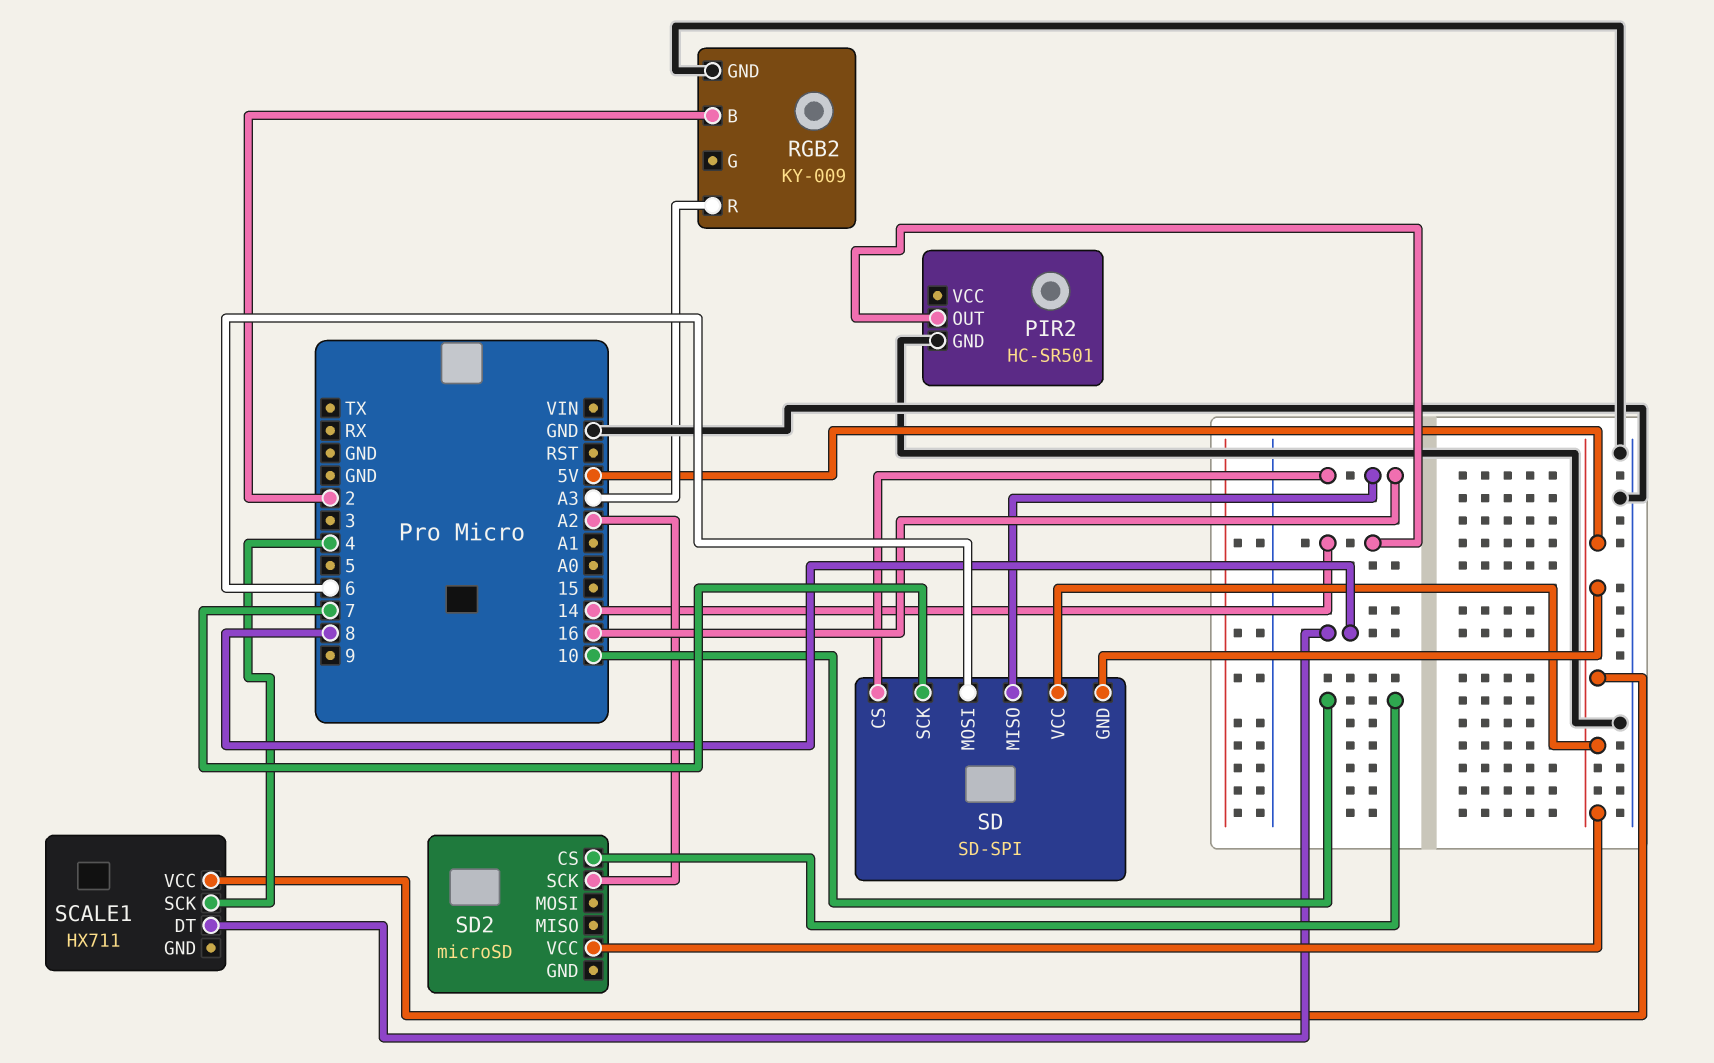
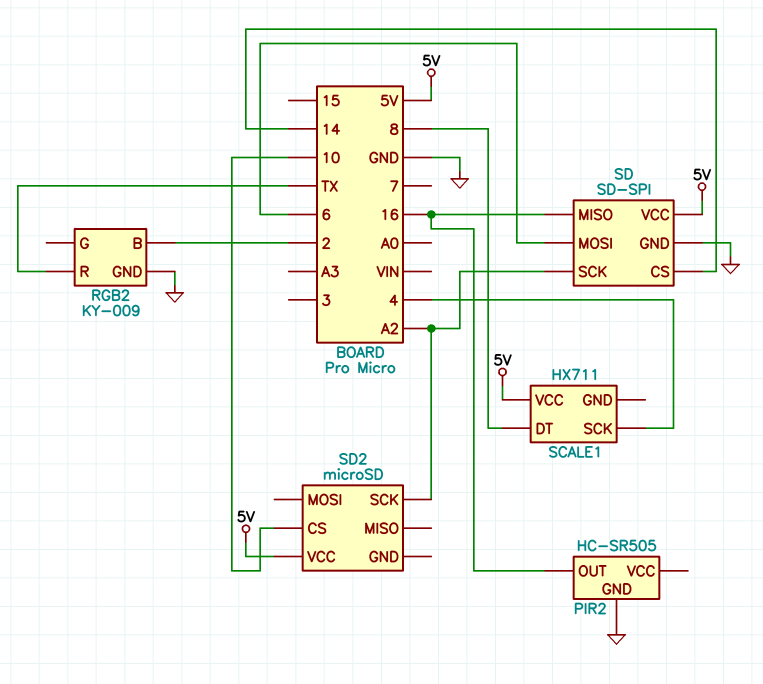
PIR2: HC-SR501 -> HC-SR505
PIR2 pin OUT: 14 -> 16
RGB2 pin R: A3 -> TX
SD pin CS: 16 -> 14
SD pin GND: 5V -> GND
SD pin SCK: 7 -> A2

